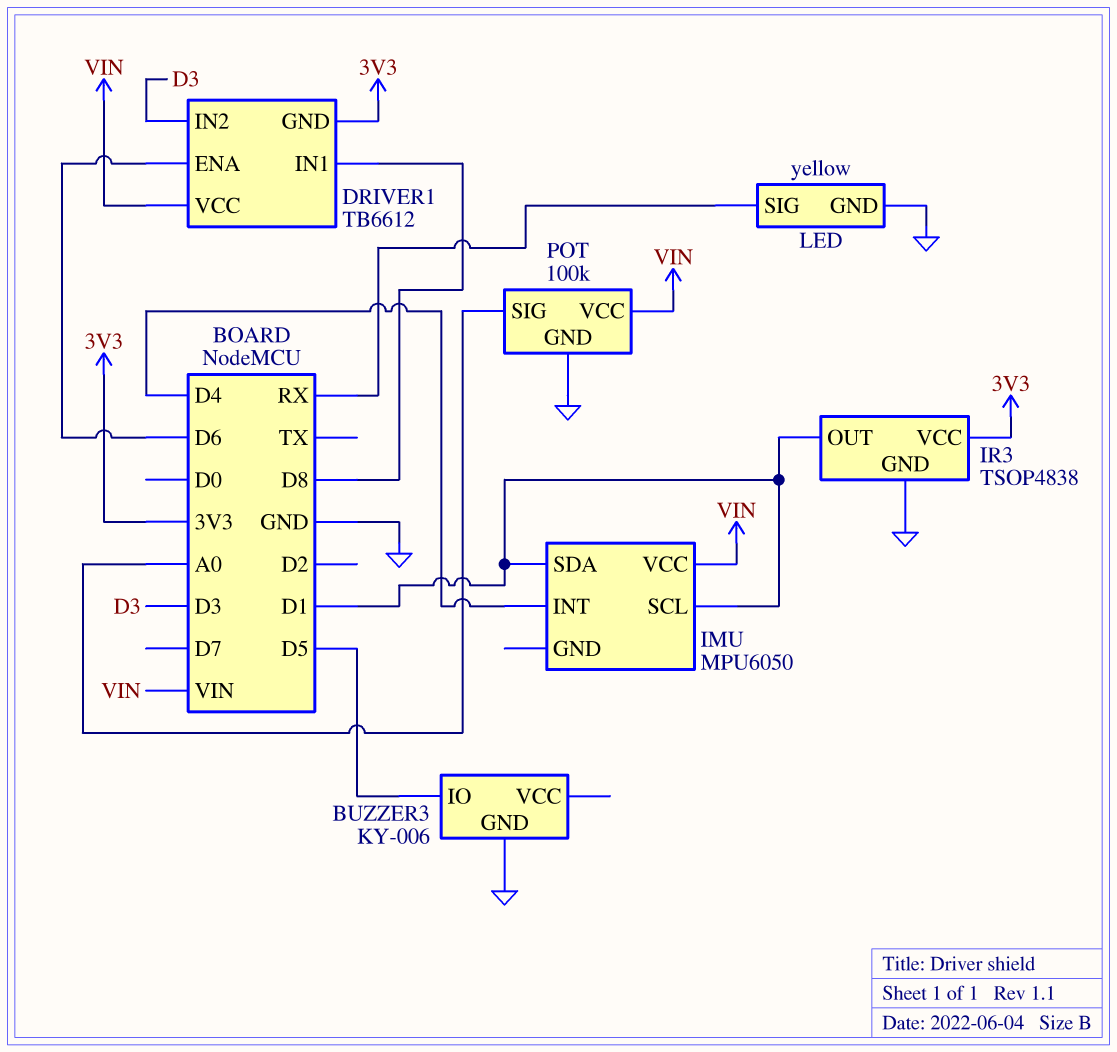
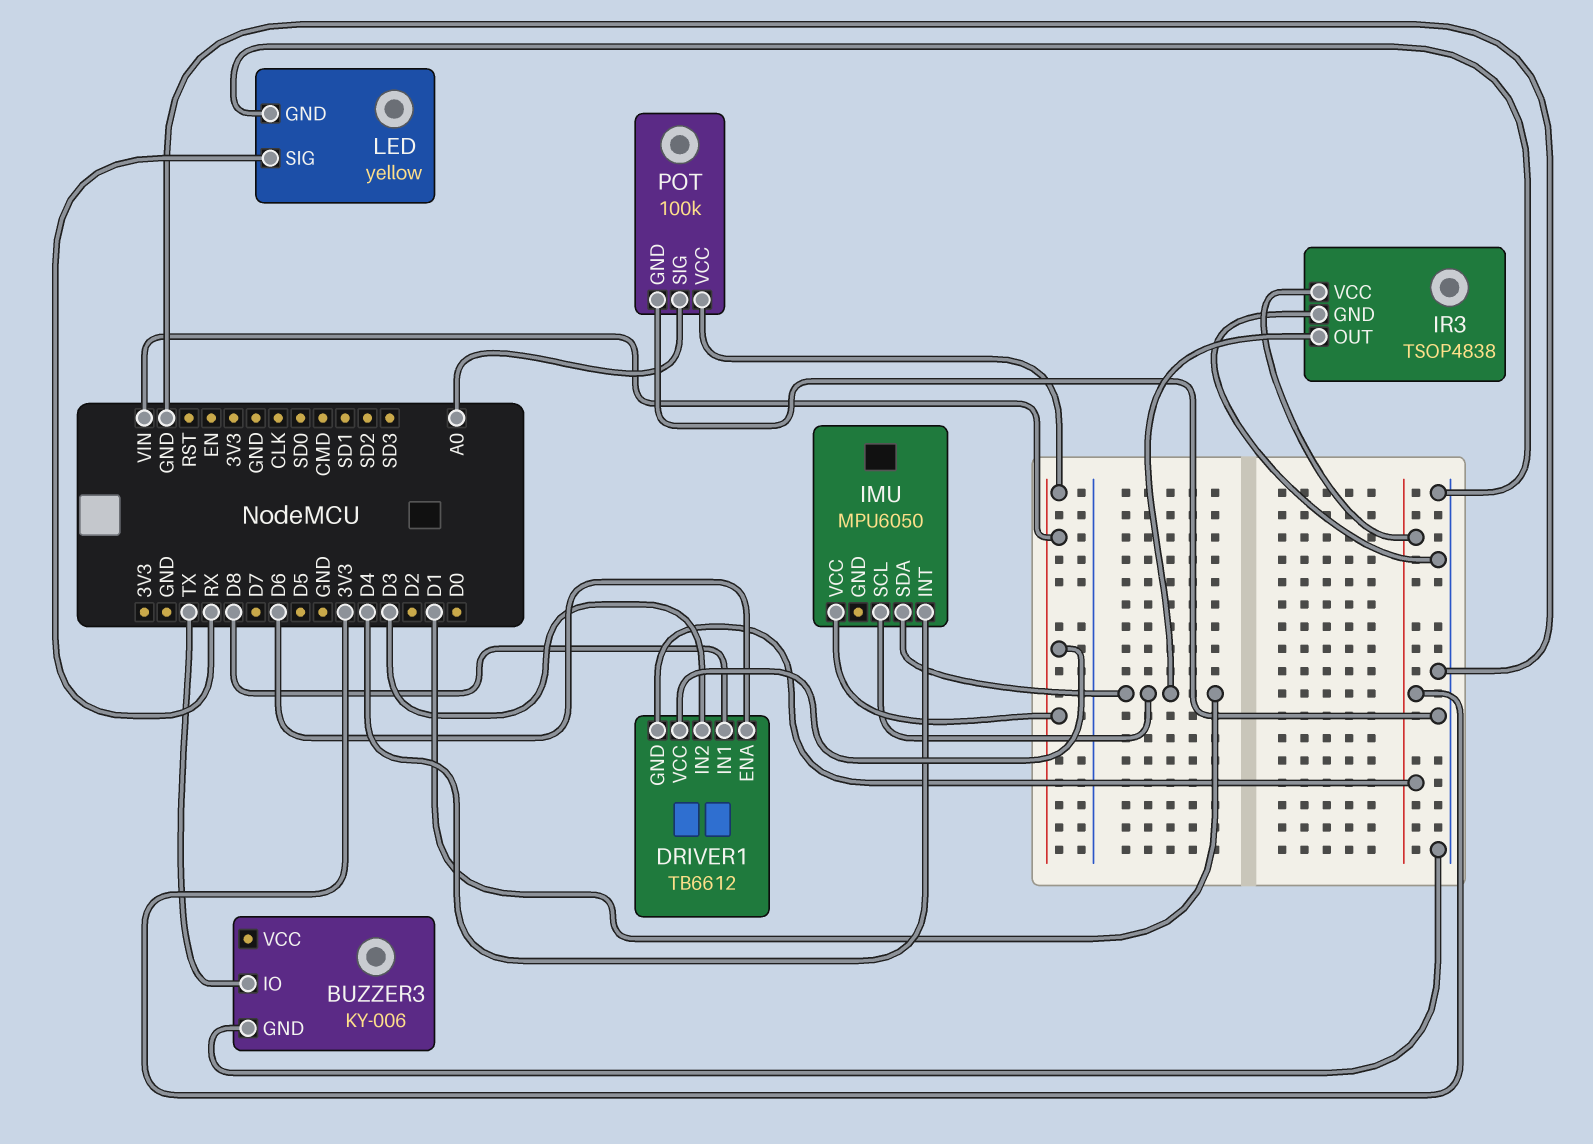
BUZZER3 pin IO: D5 -> TX

